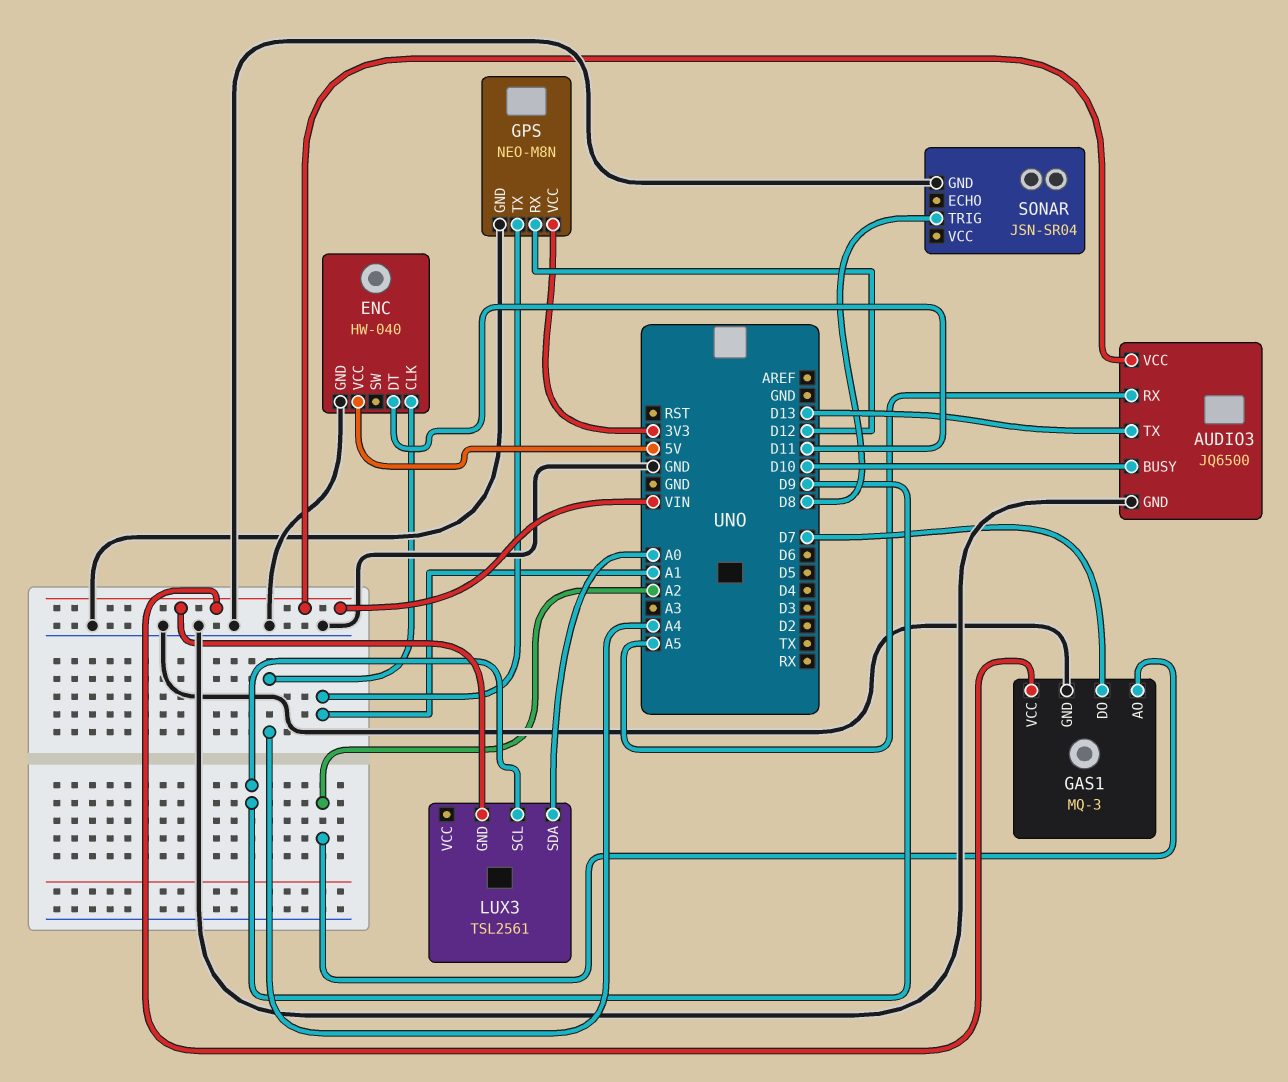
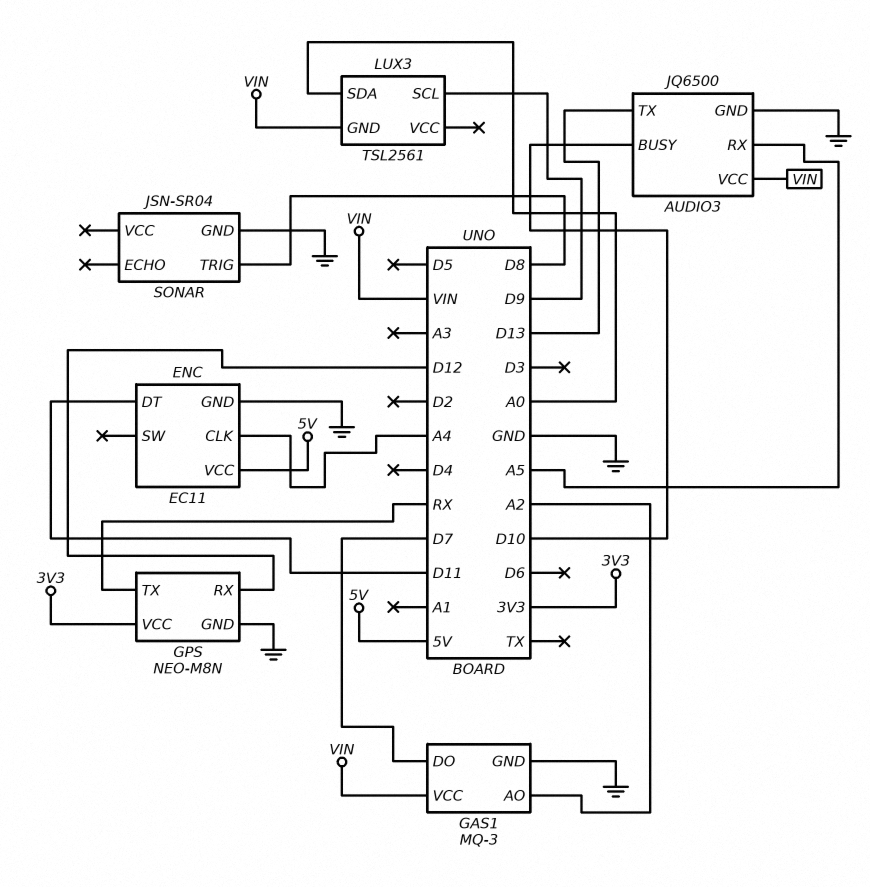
ENC: HW-040 -> EC11
GPS pin TX: A1 -> RX

